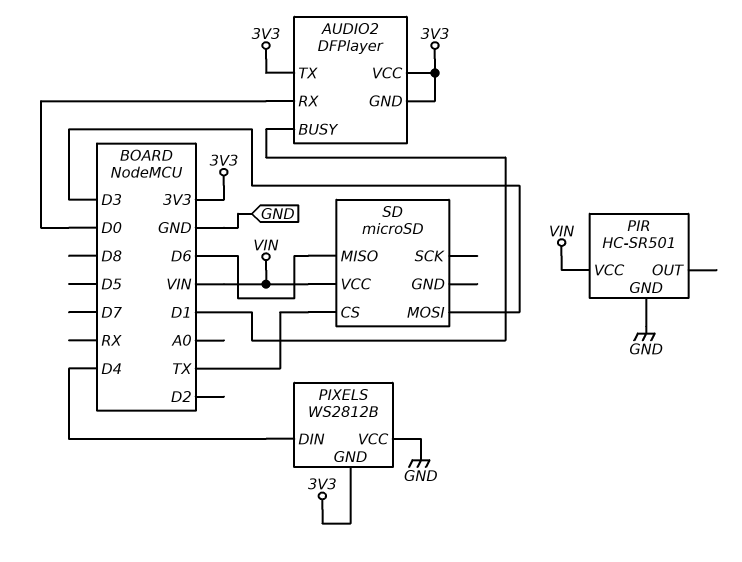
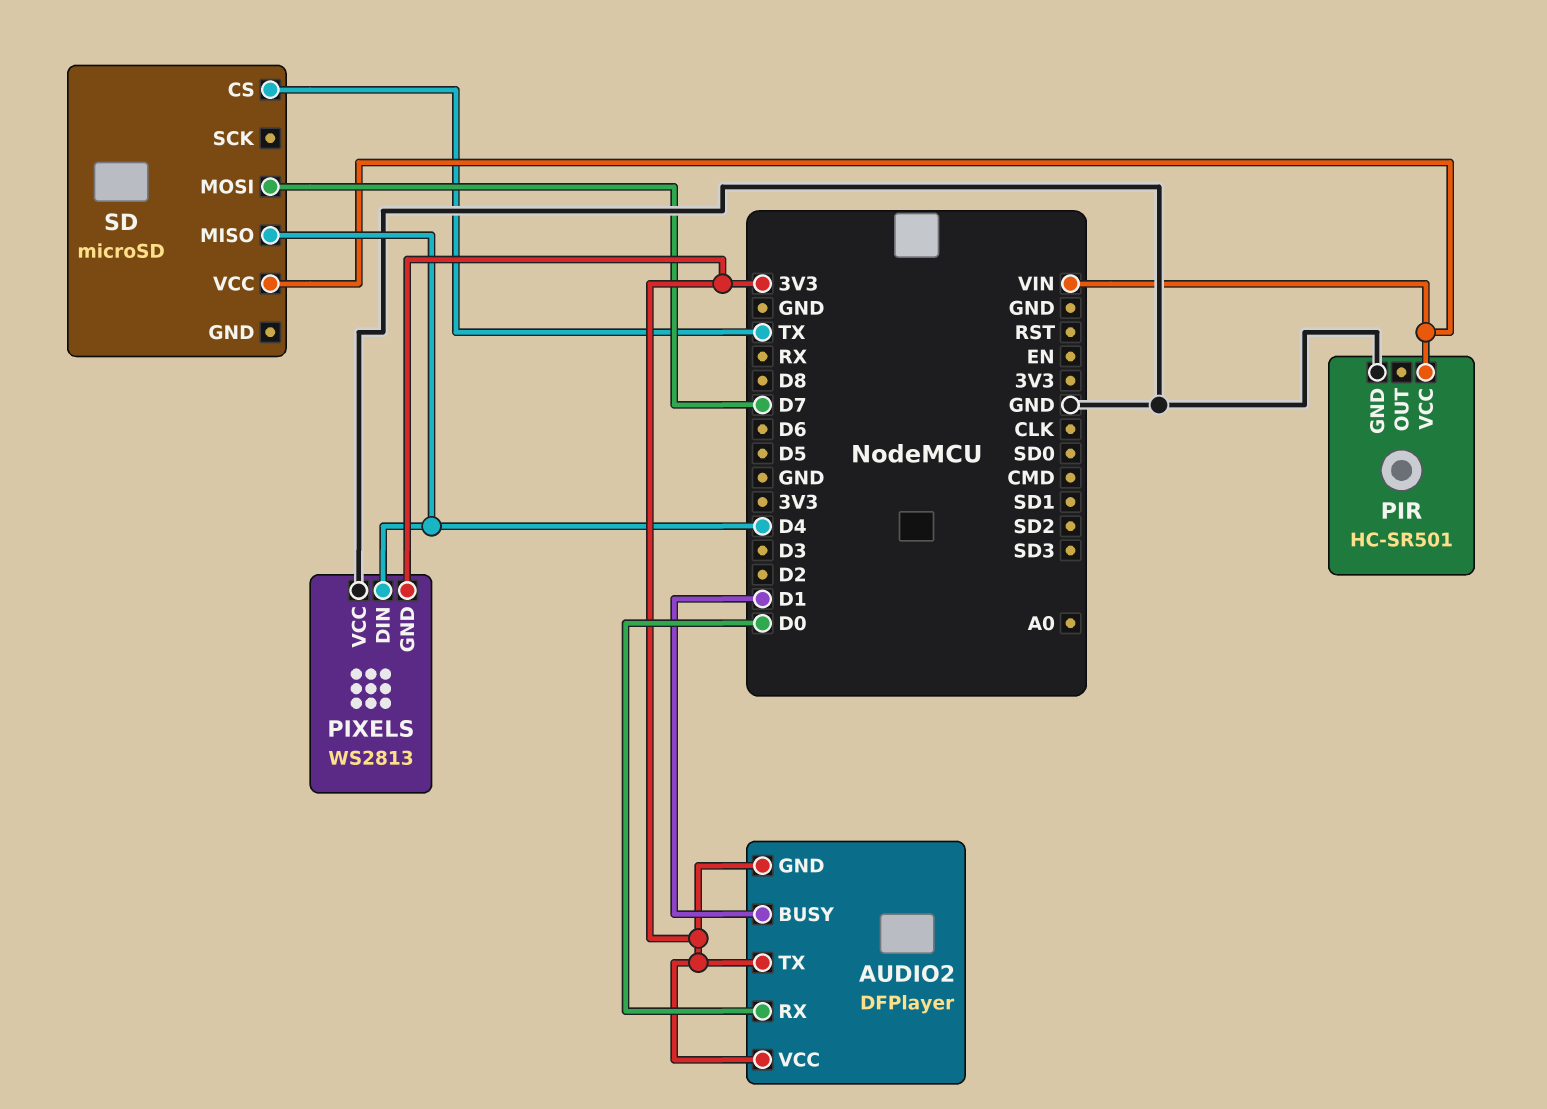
PIXELS: WS2812B -> WS2813
SD pin MISO: D6 -> D4
SD pin MOSI: D3 -> D7

